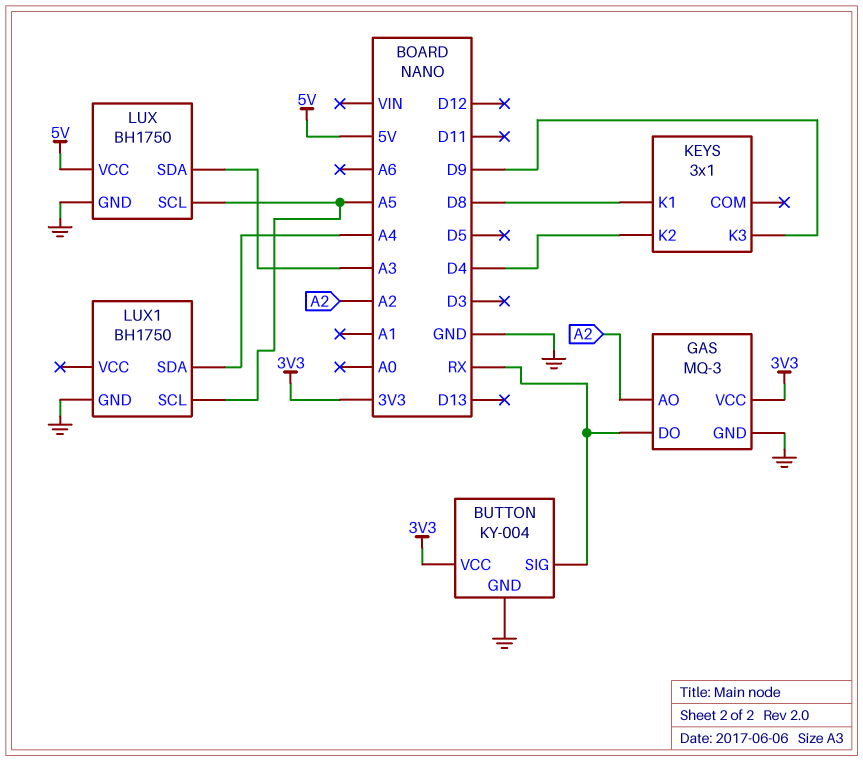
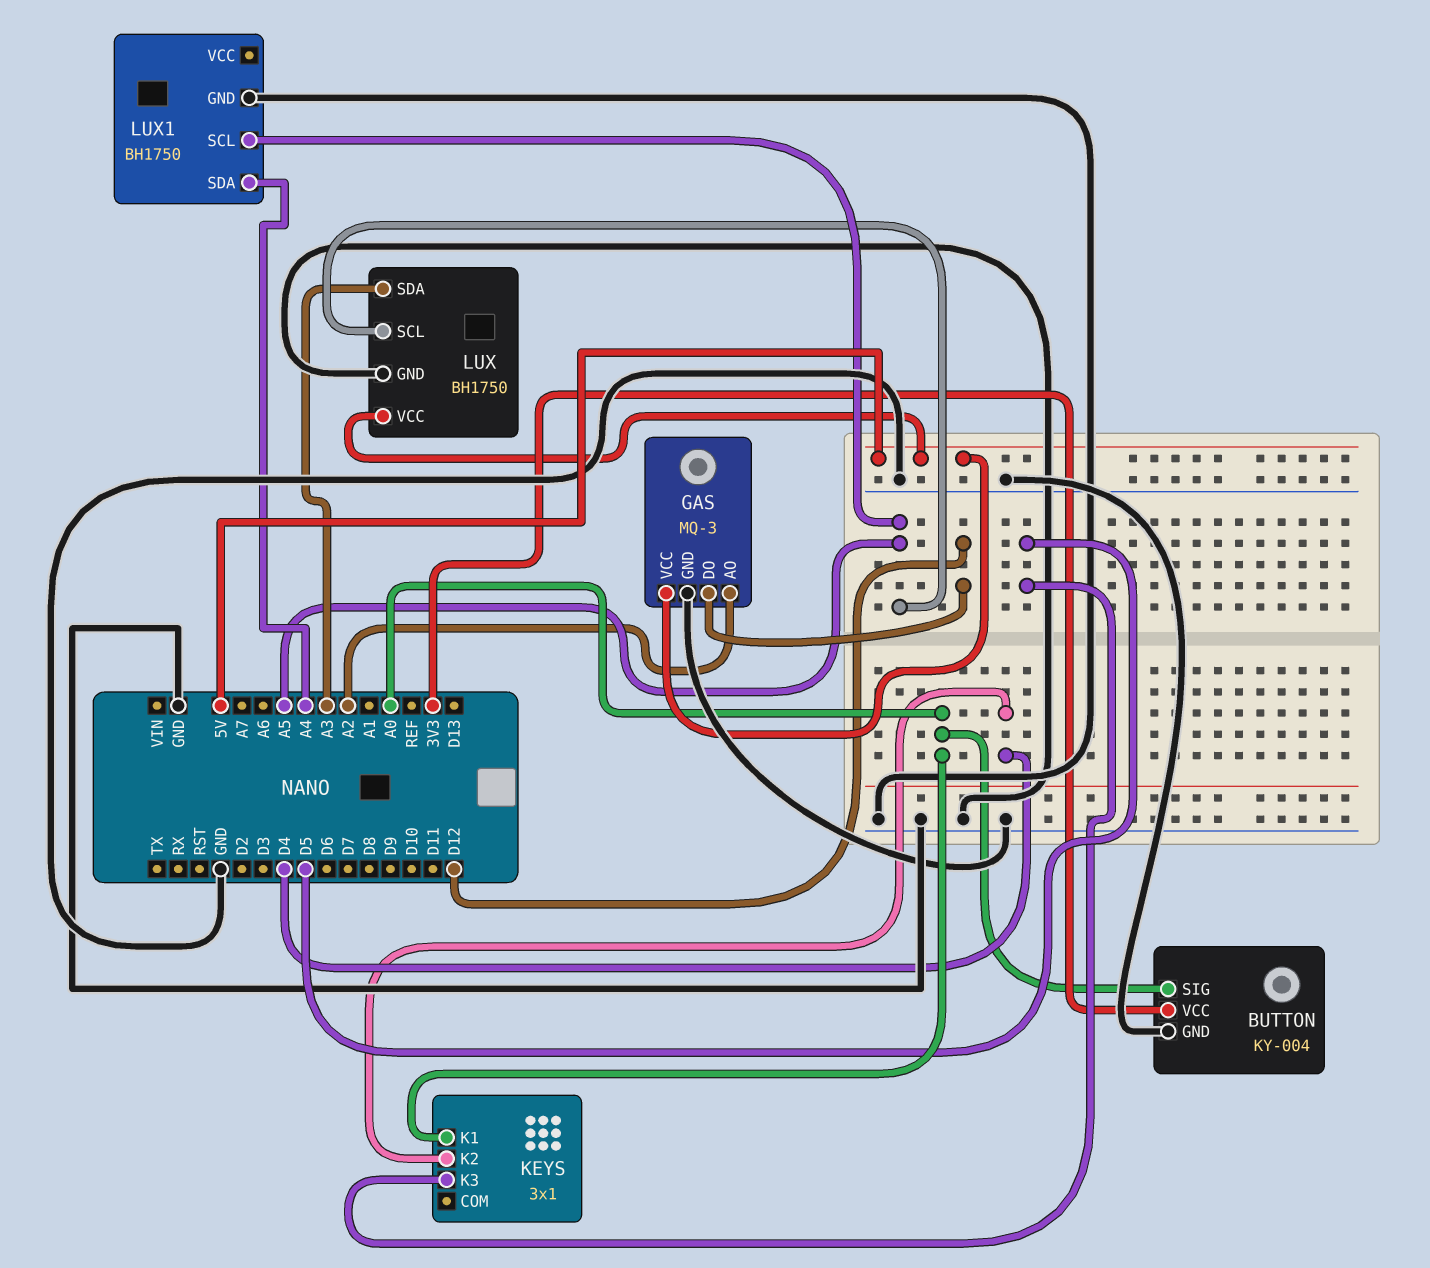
BUTTON pin SIG: RX -> A0
GAS pin DO: RX -> D12
GAS pin VCC: 3V3 -> 5V
KEYS pin K1: D8 -> A0
KEYS pin K3: D9 -> D5

